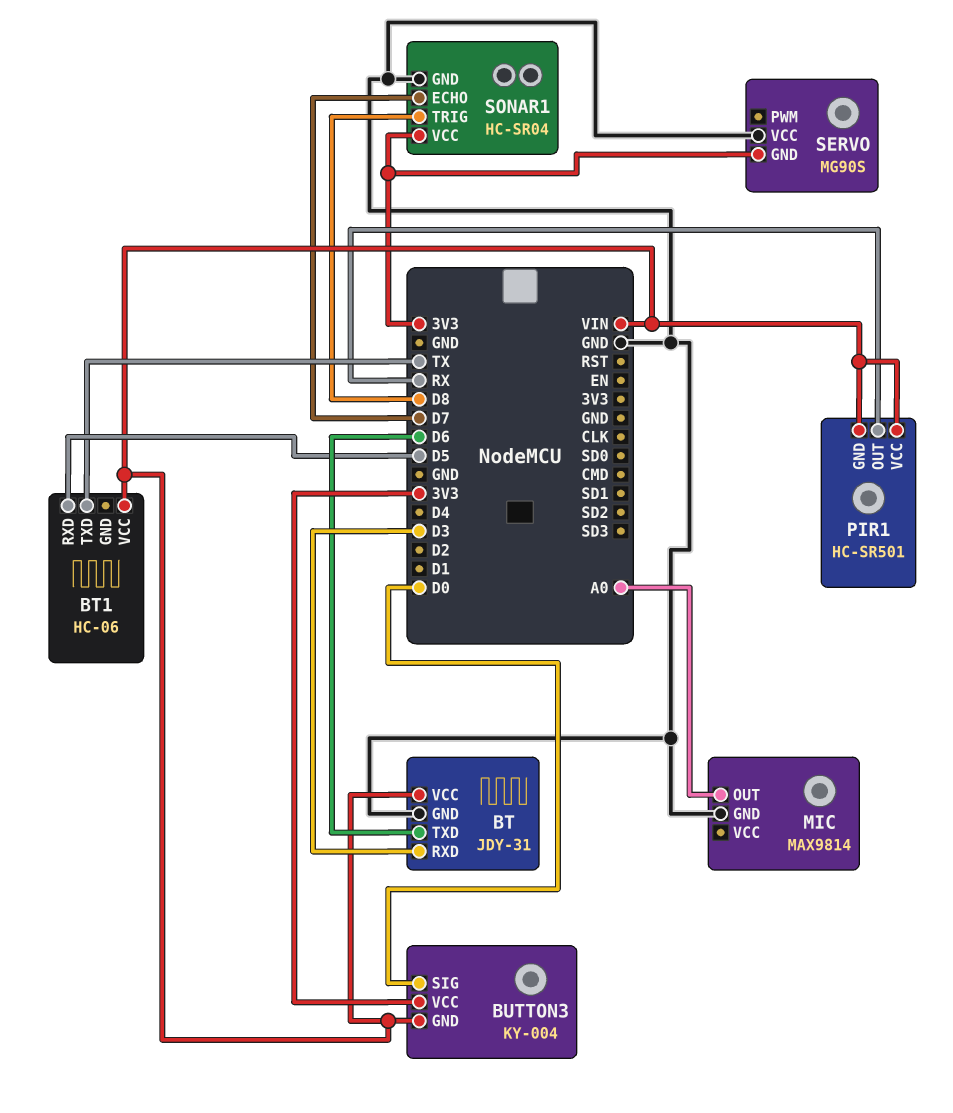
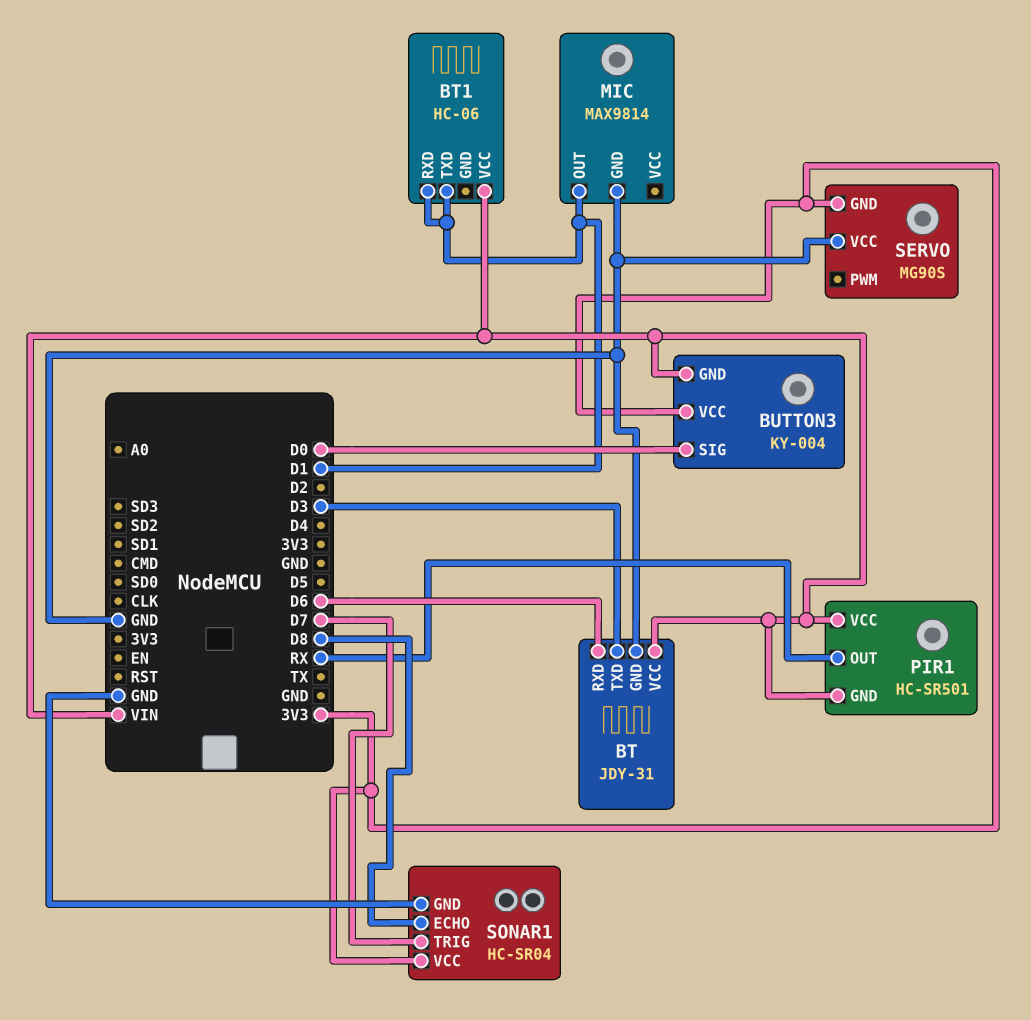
BT pin RXD: D3 -> D6
BT pin TXD: D6 -> D3
BT1 pin RXD: D5 -> D1
BT1 pin TXD: TX -> D1
MIC pin OUT: A0 -> D1
SONAR1 pin ECHO: D7 -> D8
SONAR1 pin TRIG: D8 -> D7

